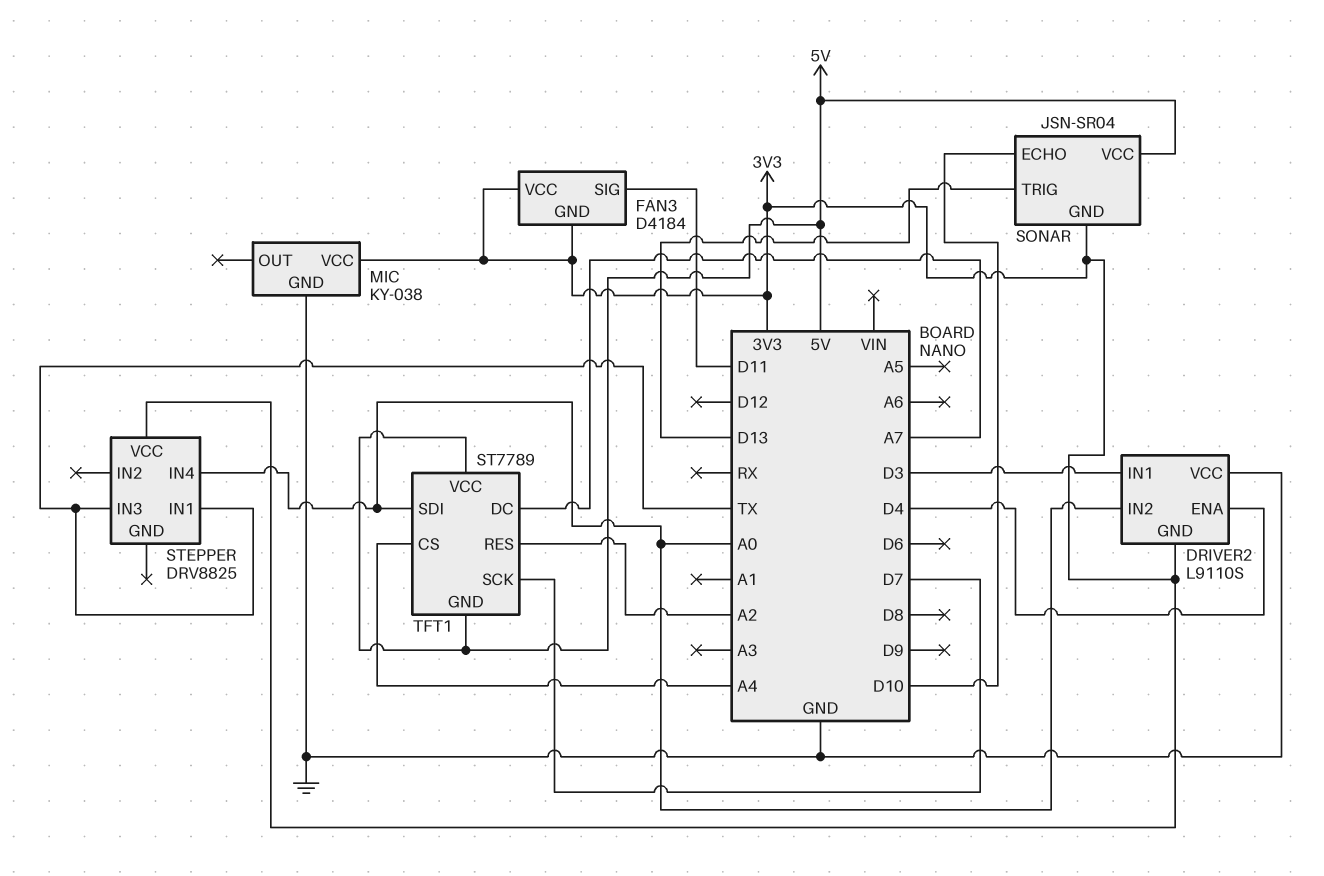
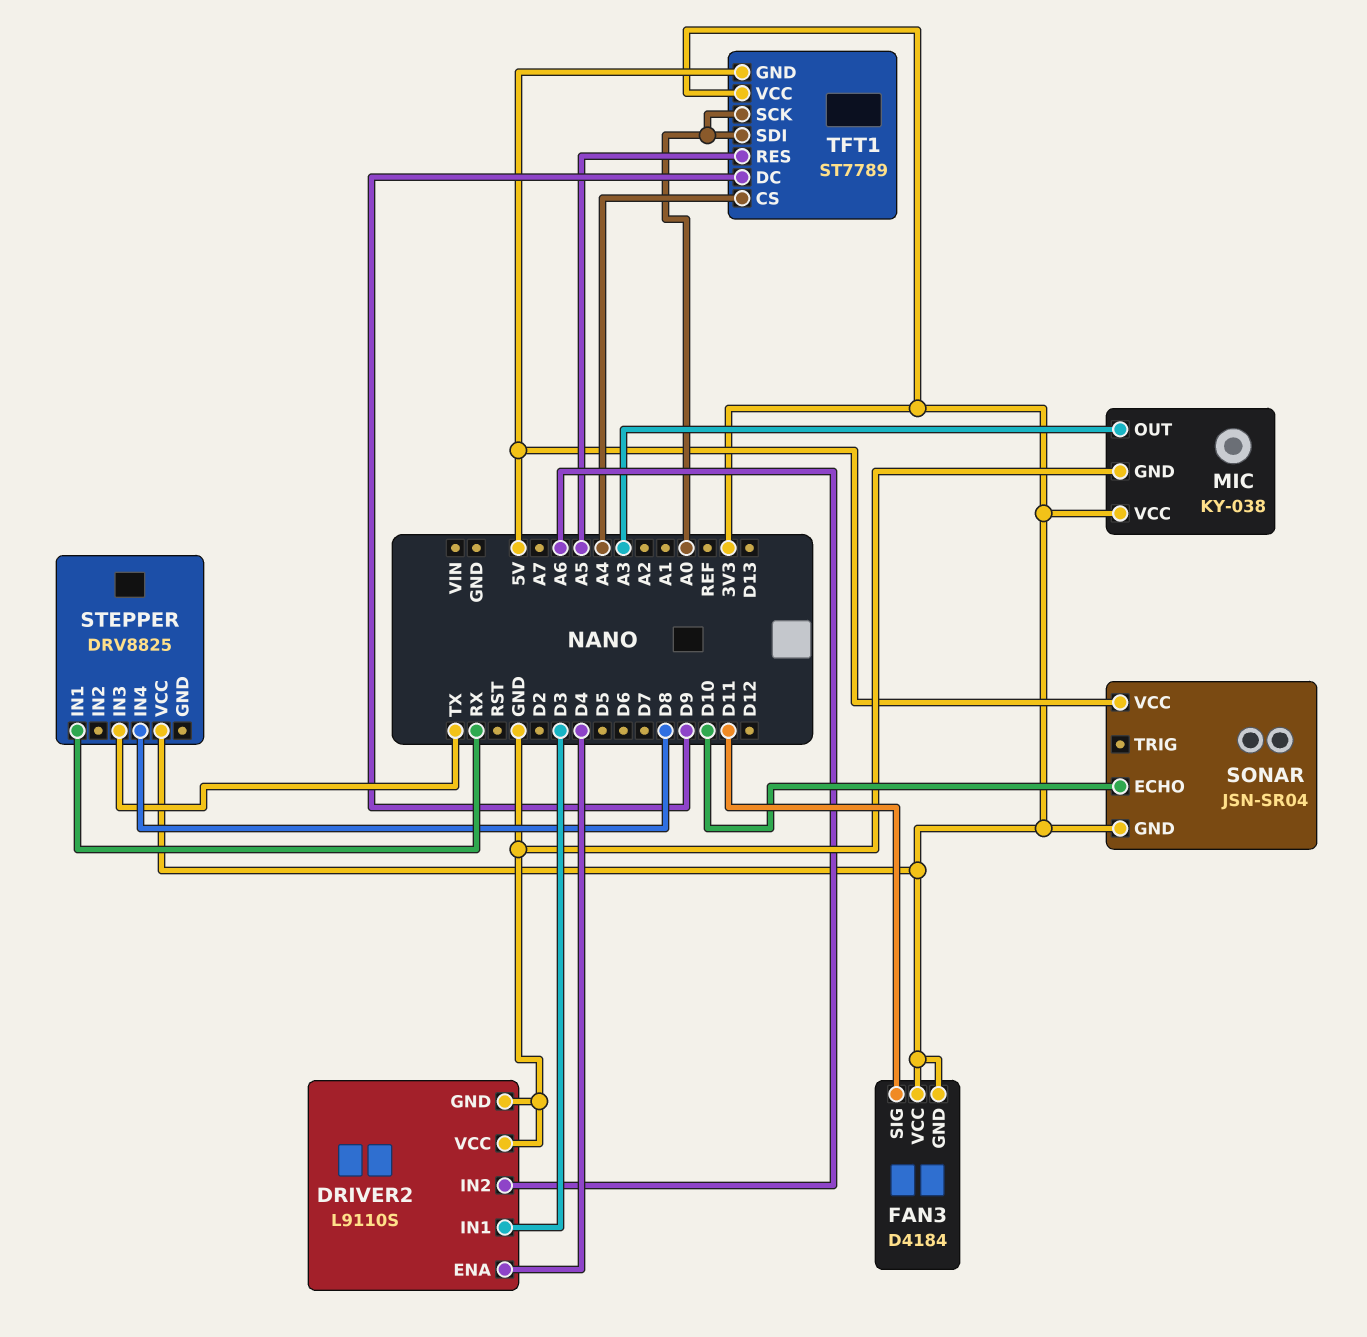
DRIVER2 pin GND: 3V3 -> GND
DRIVER2 pin IN2: A0 -> A6
MIC pin OUT: none -> A3
SONAR pin TRIG: D13 -> none
STEPPER pin IN1: TX -> RX
STEPPER pin IN4: A0 -> D8
TFT1 pin DC: A7 -> D9
TFT1 pin RES: A2 -> A5
TFT1 pin SCK: D7 -> A0
TFT1 pin VCC: 5V -> 3V3

